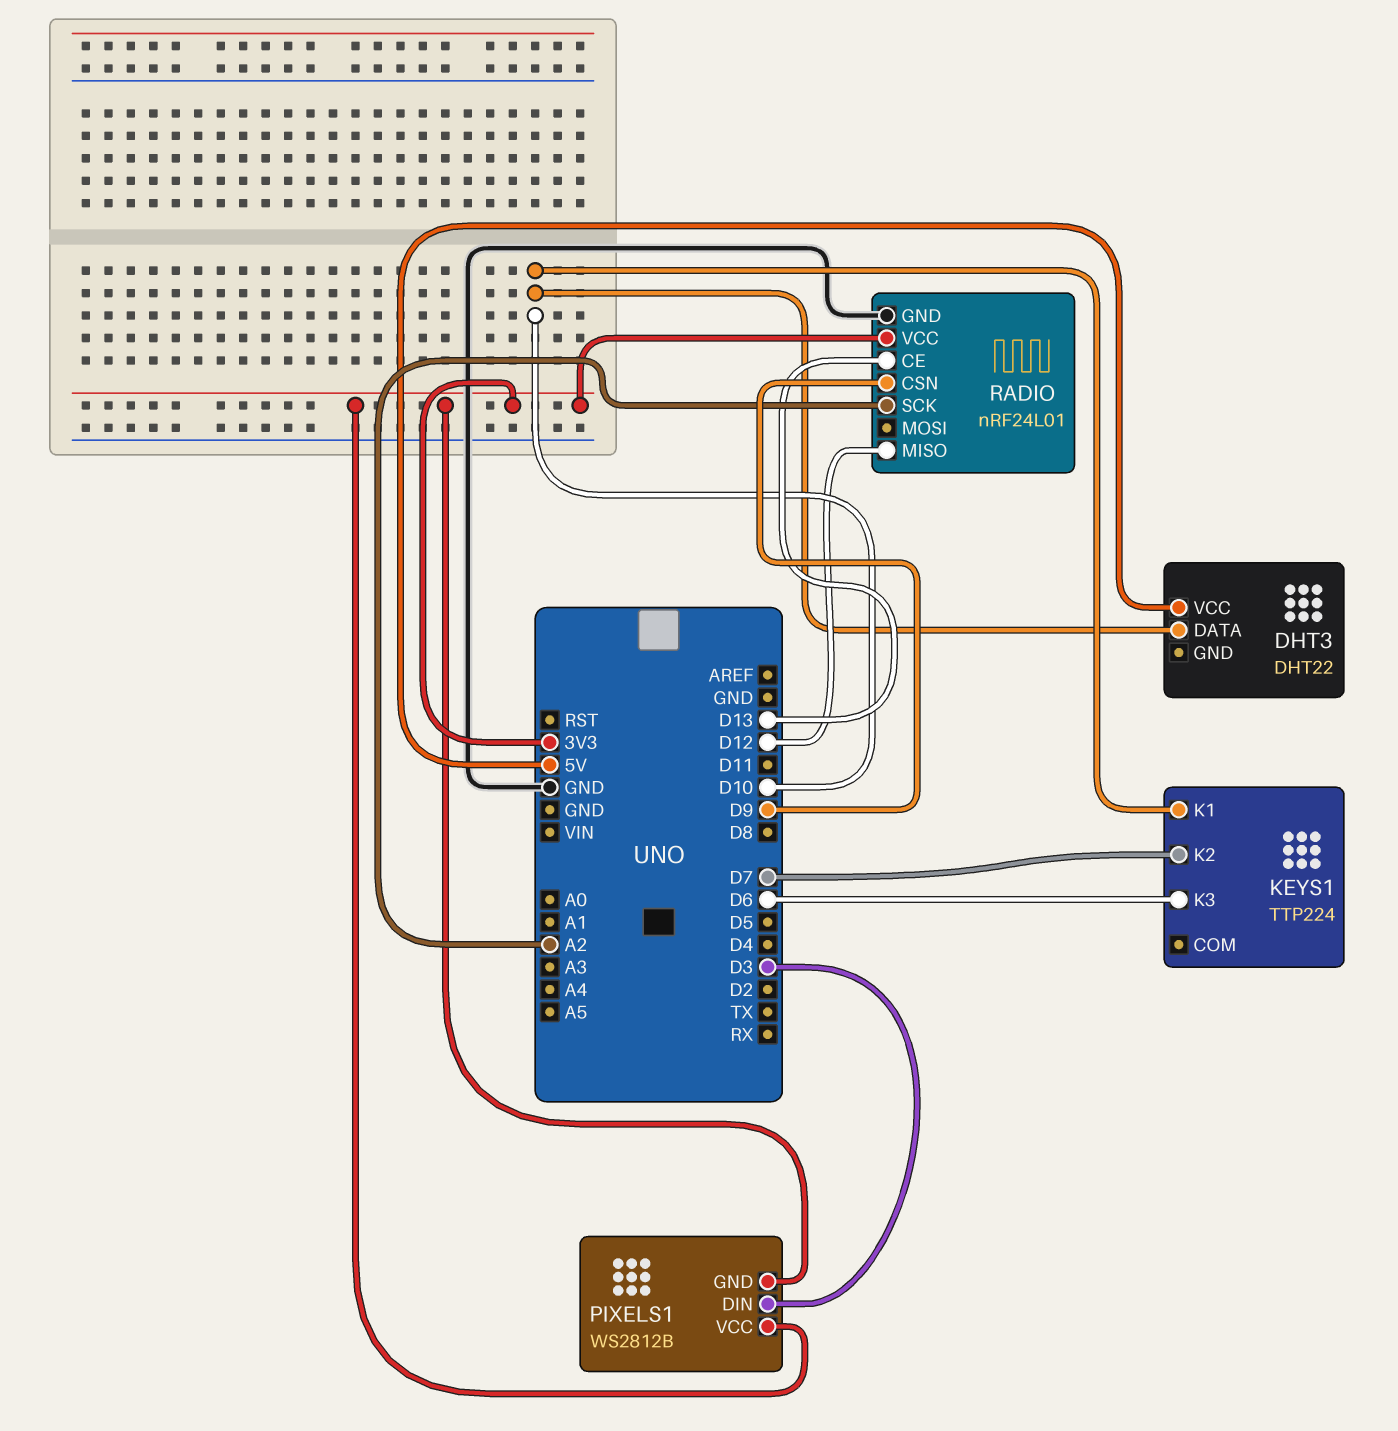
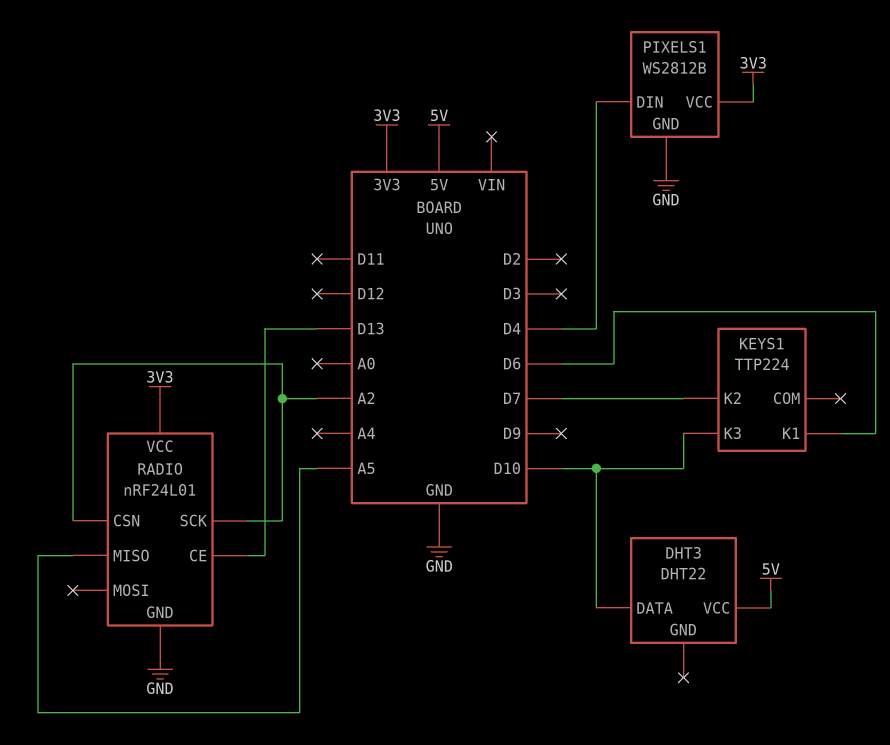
KEYS1 pin K1: D10 -> D6
KEYS1 pin K3: D6 -> D10
PIXELS1 pin DIN: D3 -> D4
PIXELS1 pin GND: 3V3 -> GND
RADIO pin CSN: D9 -> A2
RADIO pin MISO: D12 -> A5

